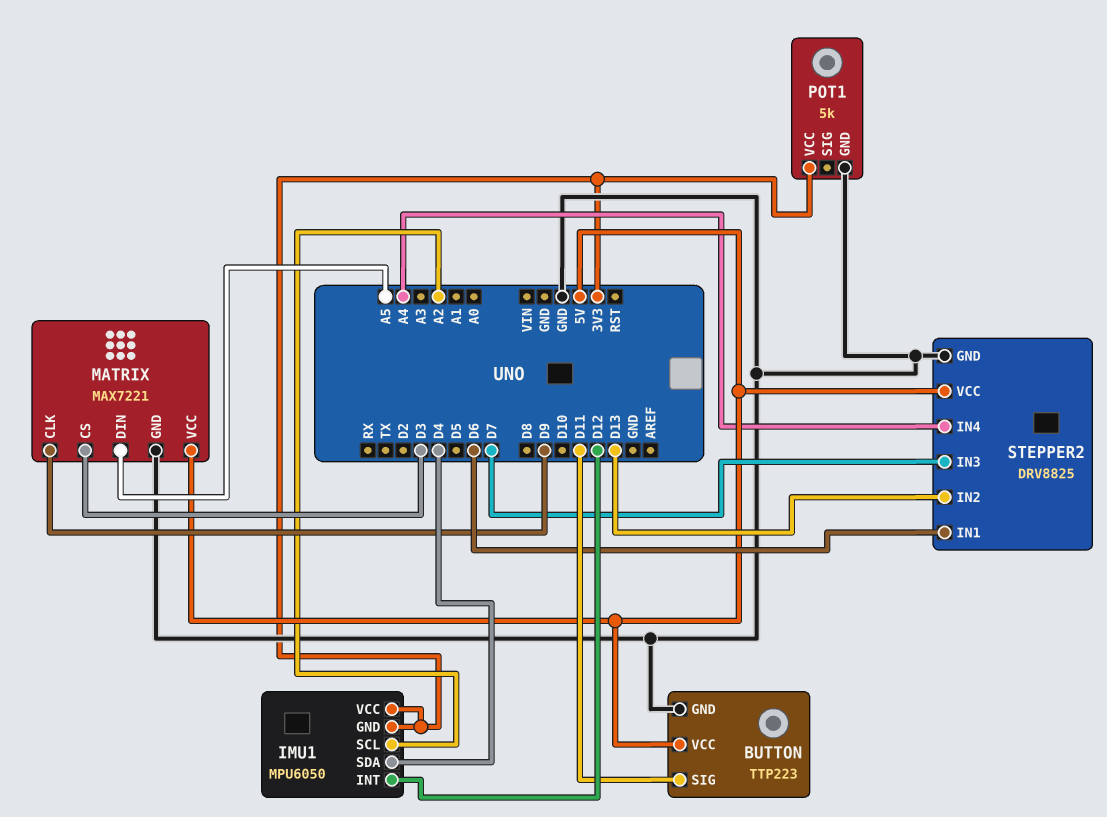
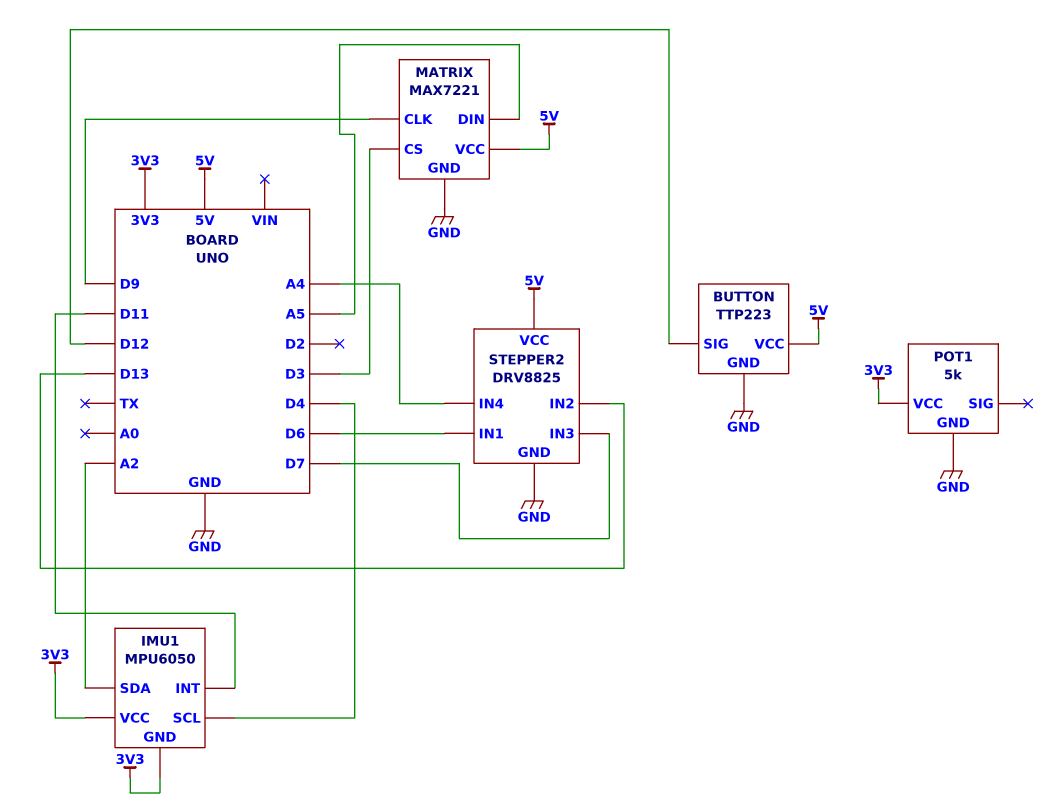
BUTTON pin SIG: D11 -> D12
IMU1 pin INT: D12 -> D11
IMU1 pin SCL: A2 -> D4
IMU1 pin SDA: D4 -> A2

